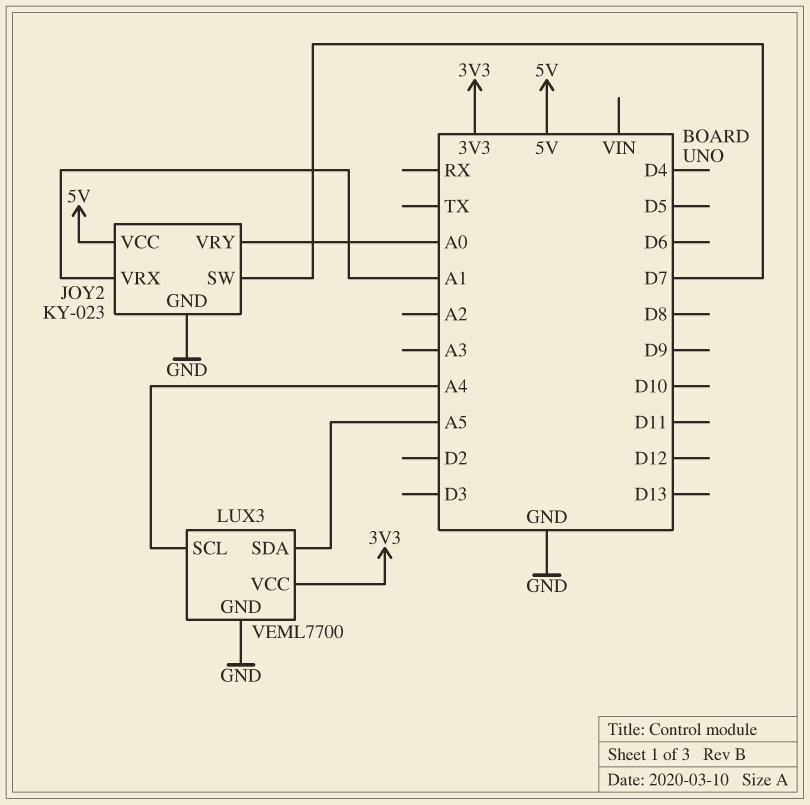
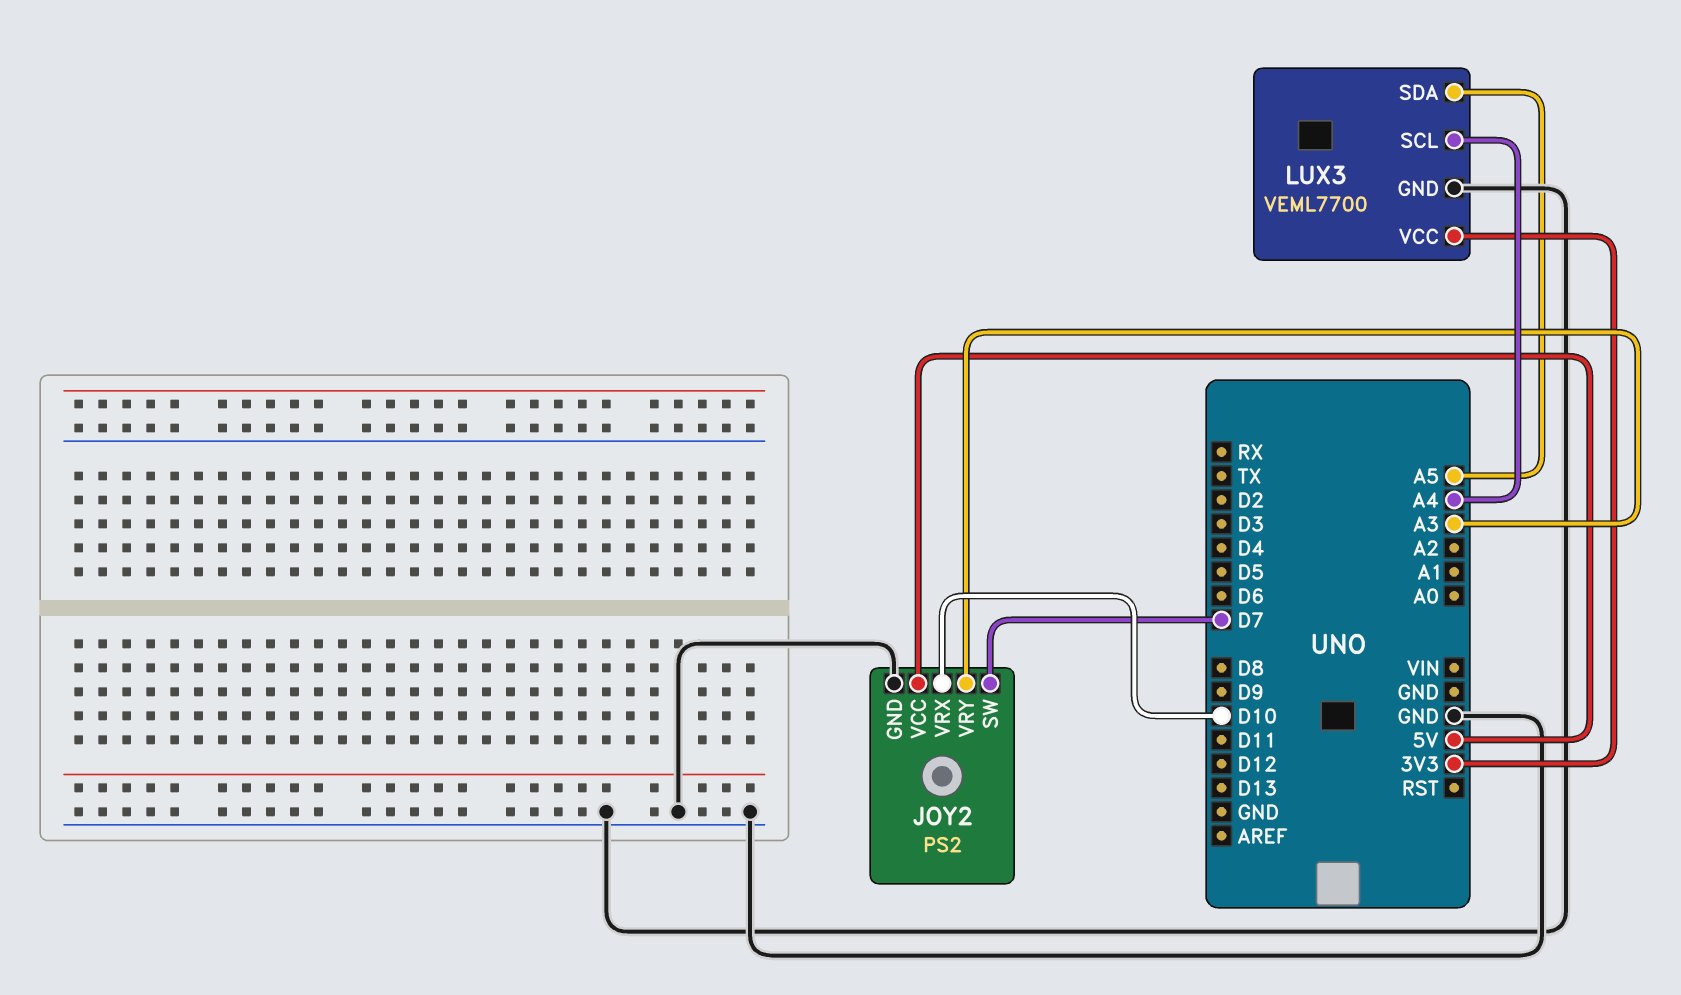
JOY2: KY-023 -> PS2
JOY2 pin VRX: A1 -> D10
JOY2 pin VRY: A0 -> A3

